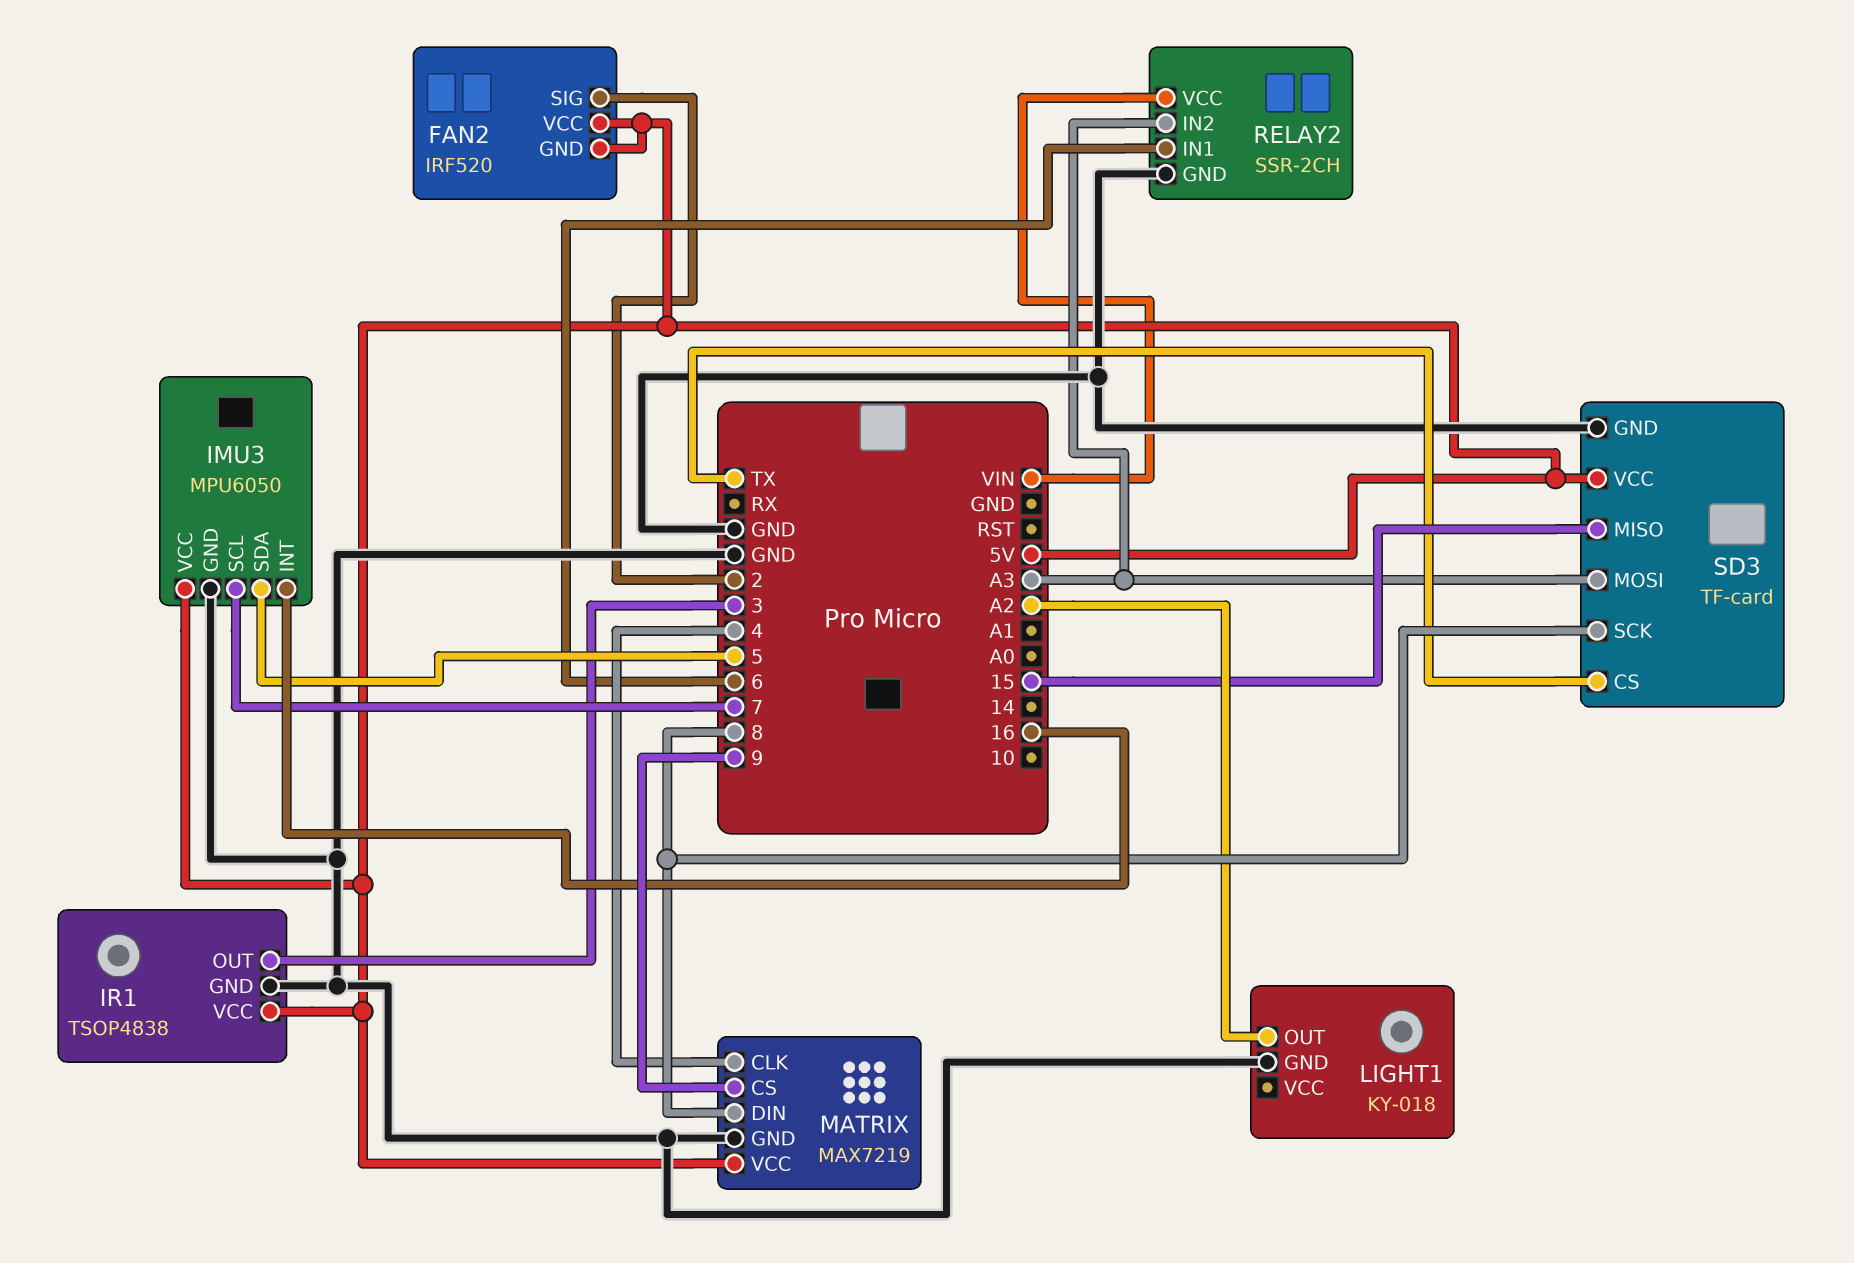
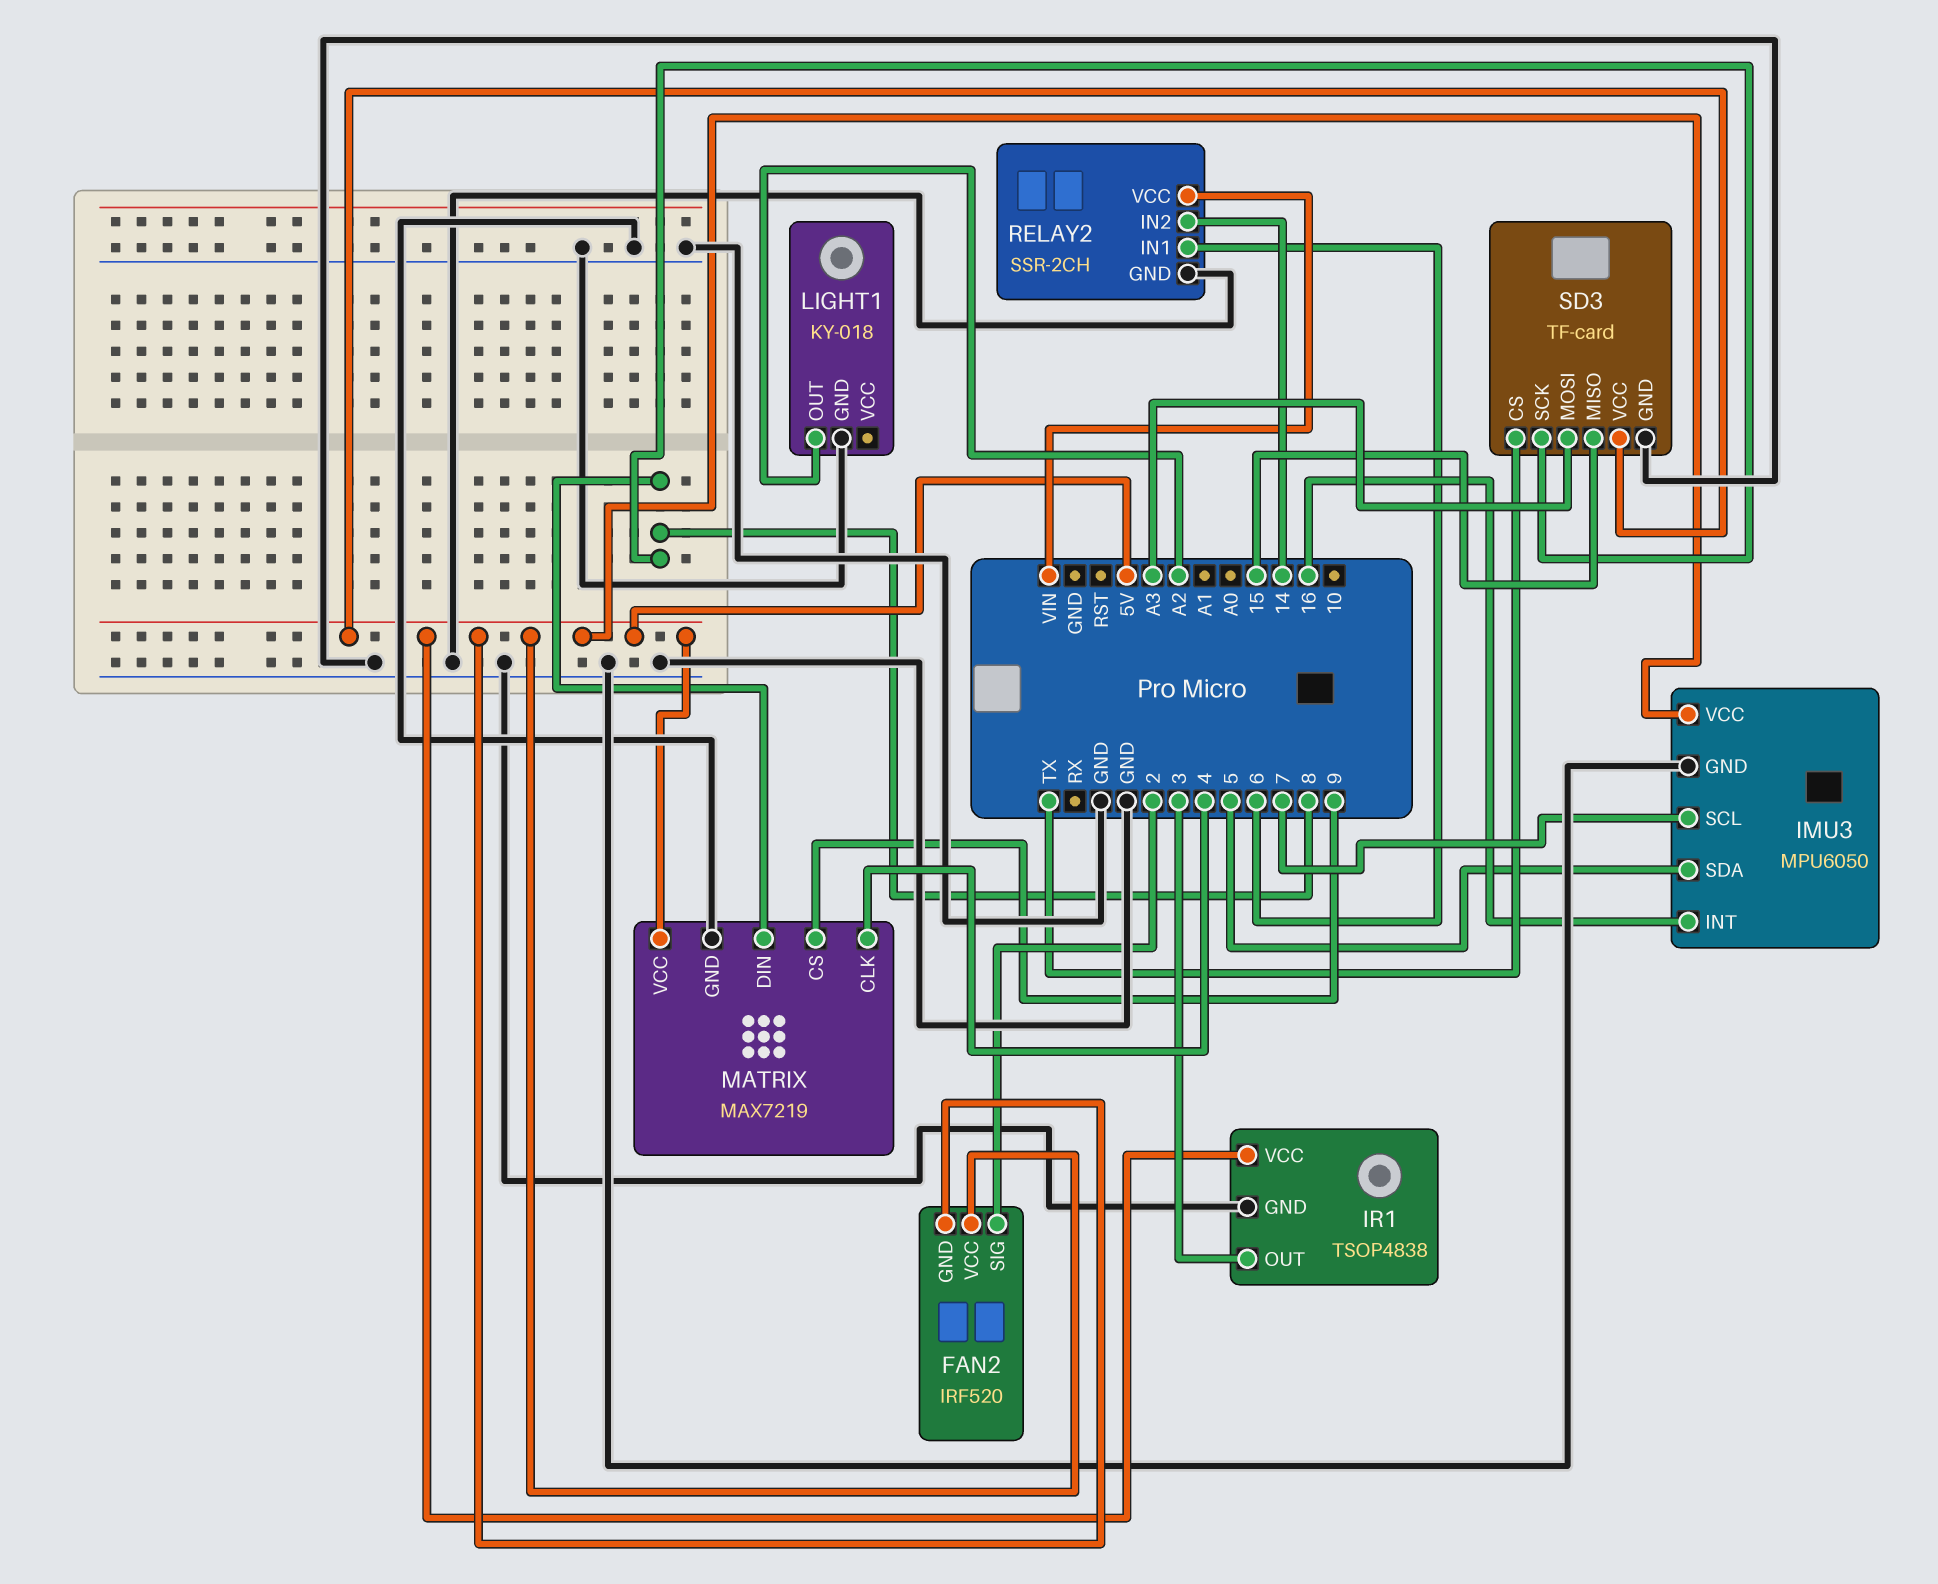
RELAY2 pin IN2: A3 -> 14

